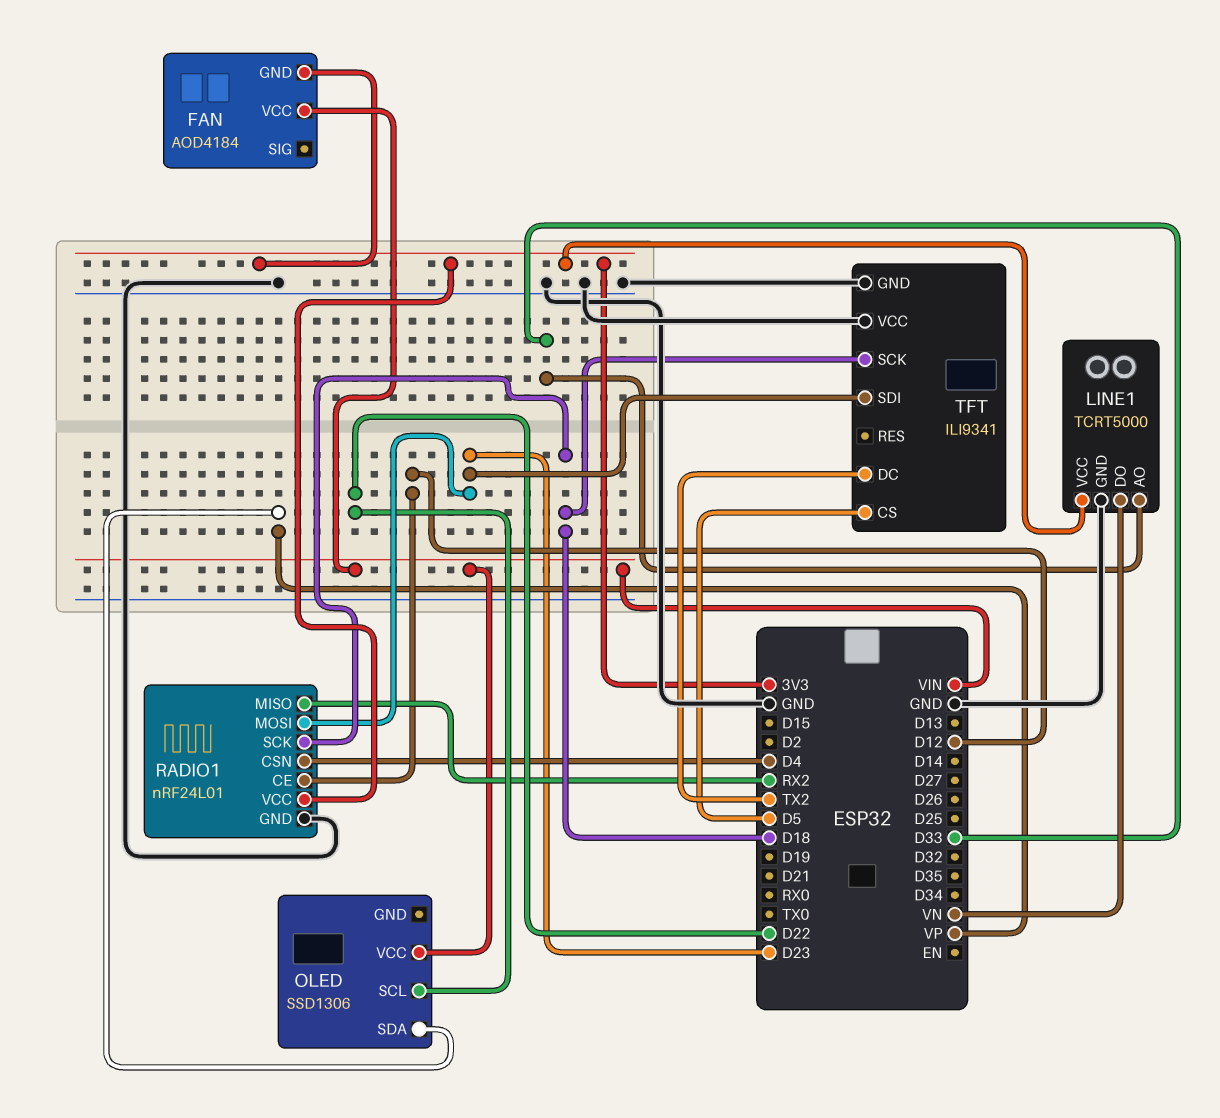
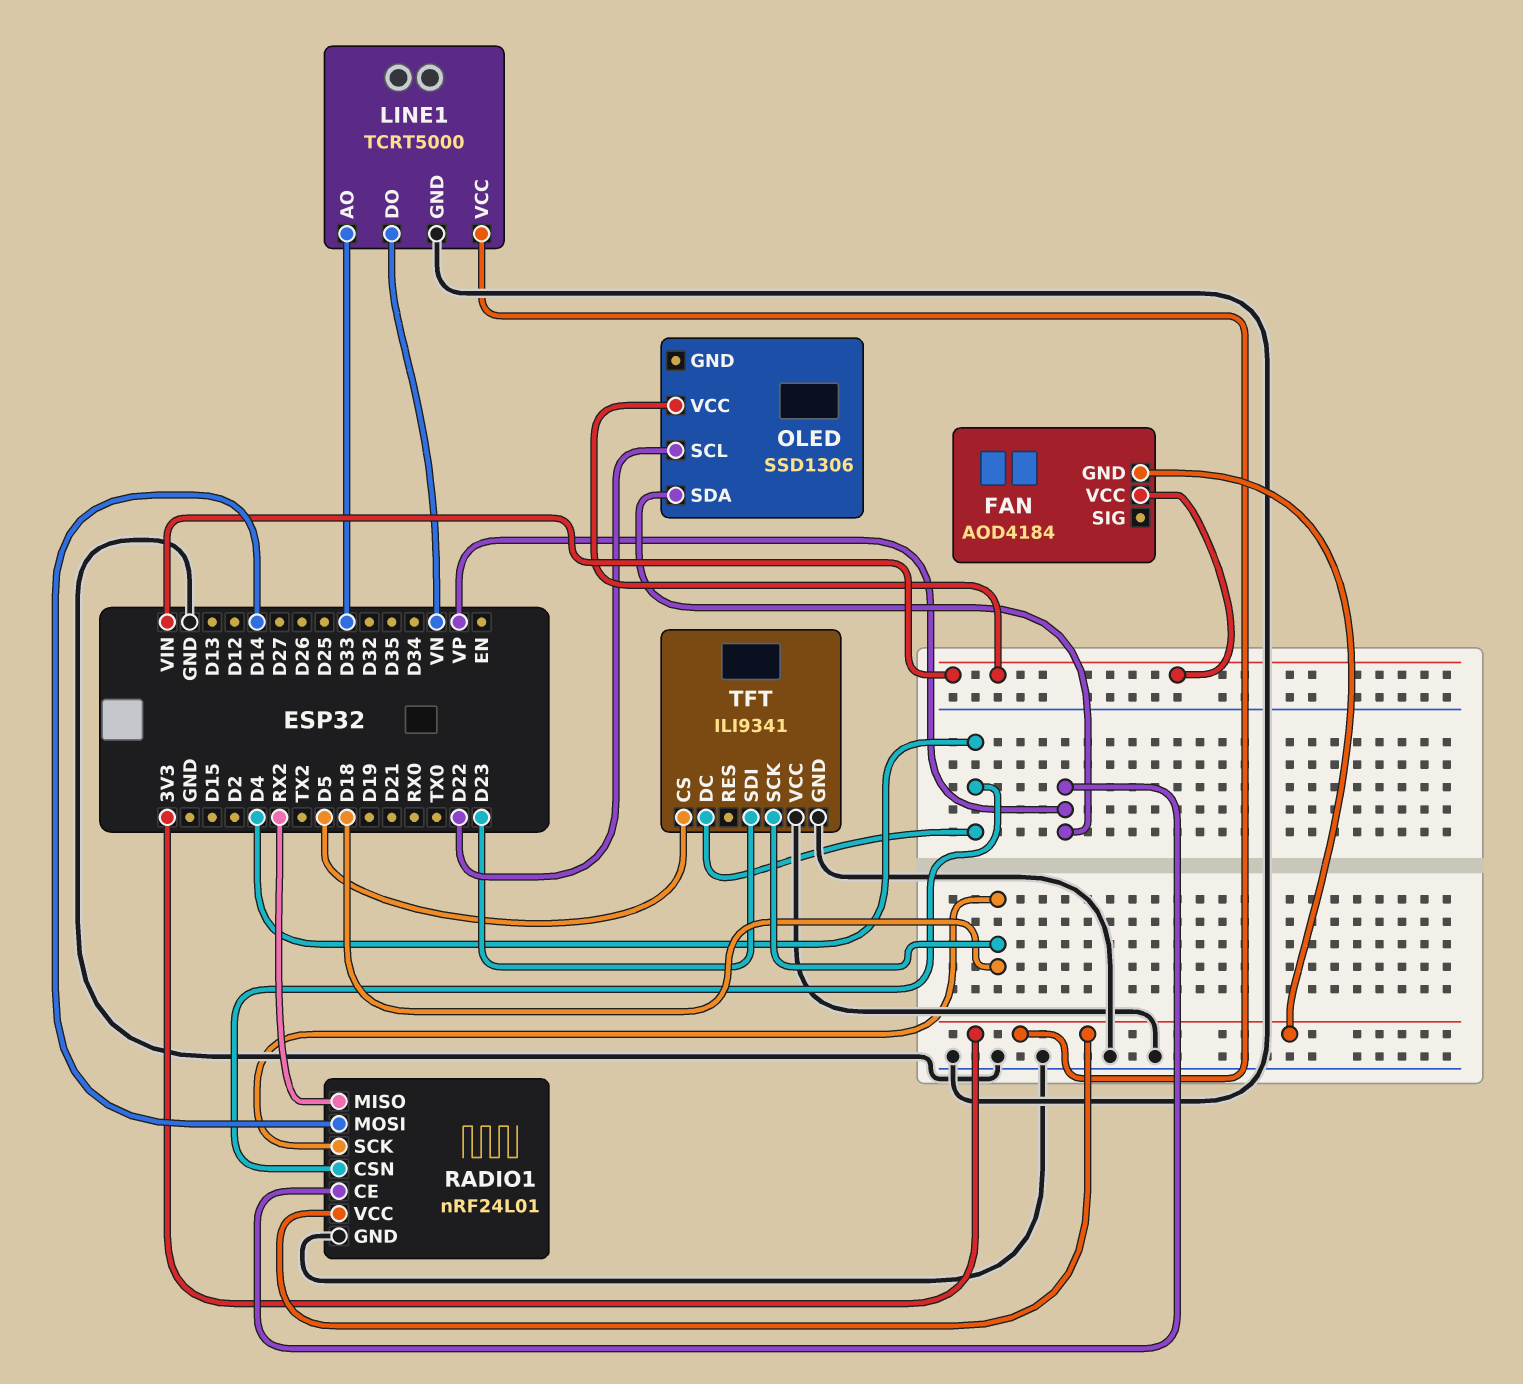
RADIO1 pin CE: D12 -> VP
RADIO1 pin MOSI: D23 -> D14
TFT pin DC: TX2 -> D4

